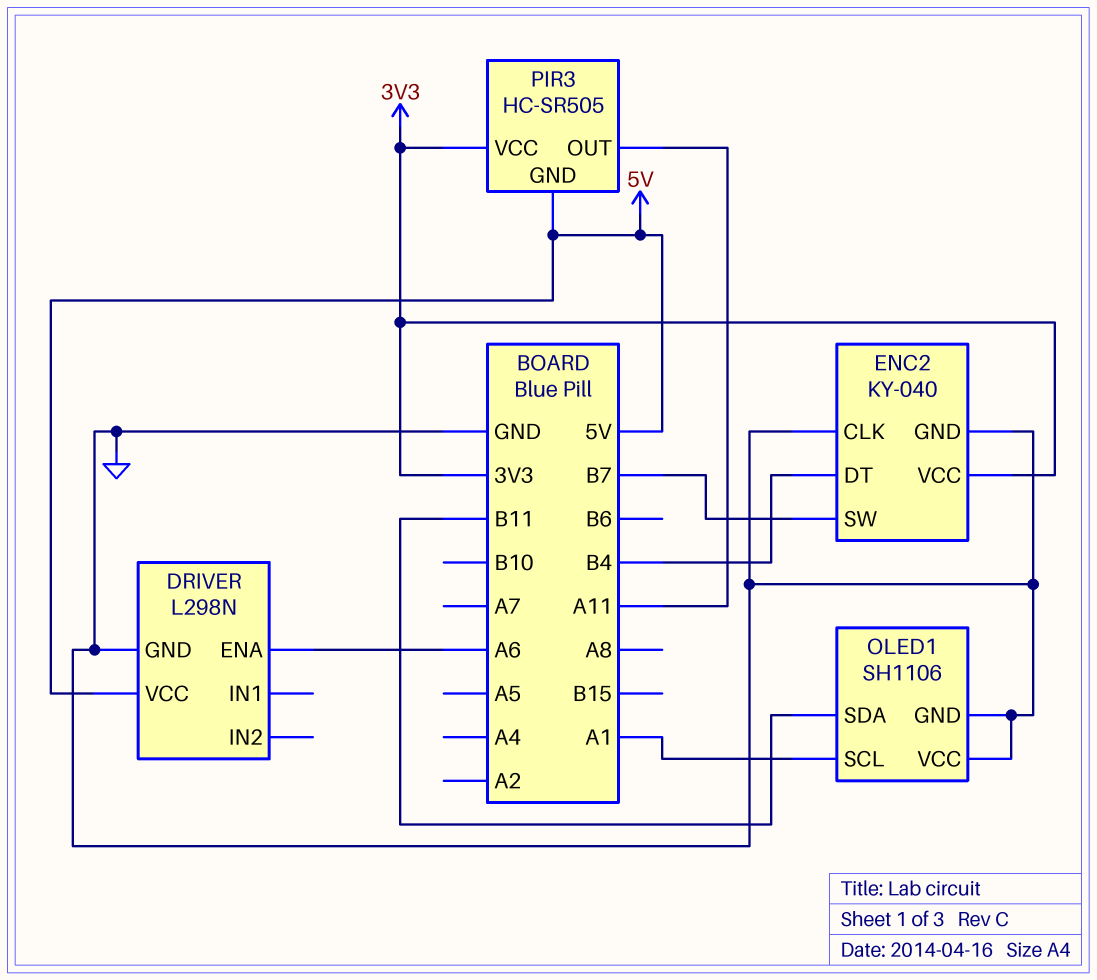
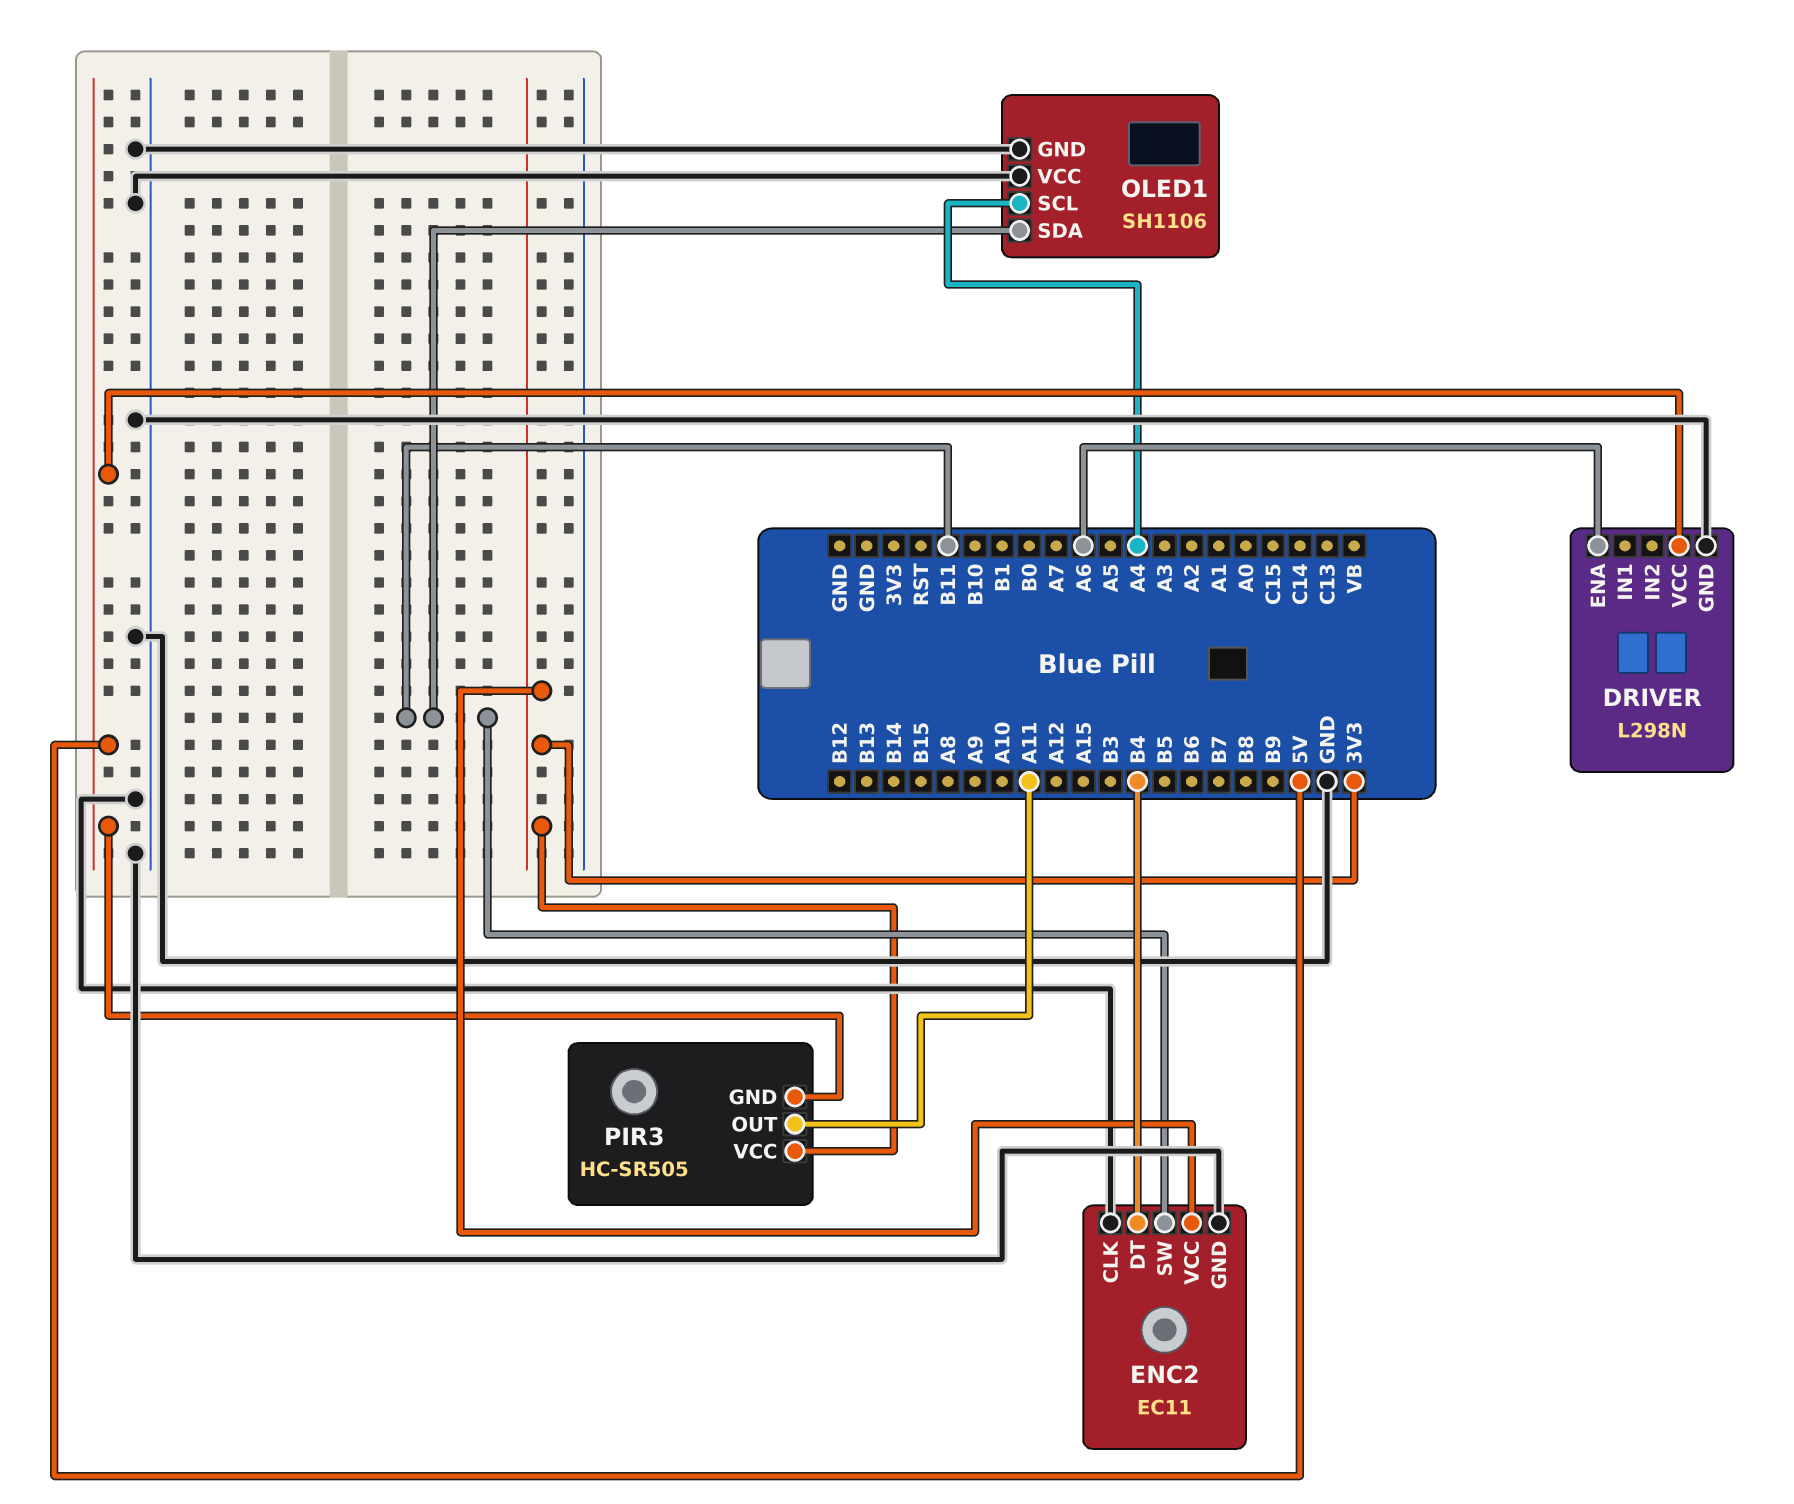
ENC2: KY-040 -> EC11
ENC2 pin SW: B7 -> B11
OLED1 pin SCL: A1 -> A4

